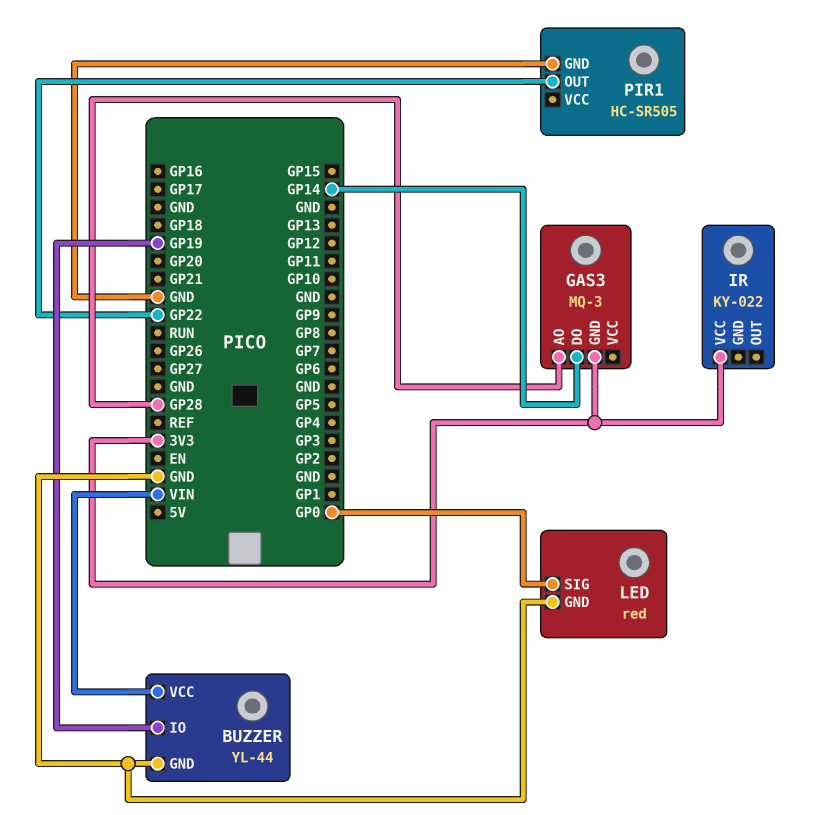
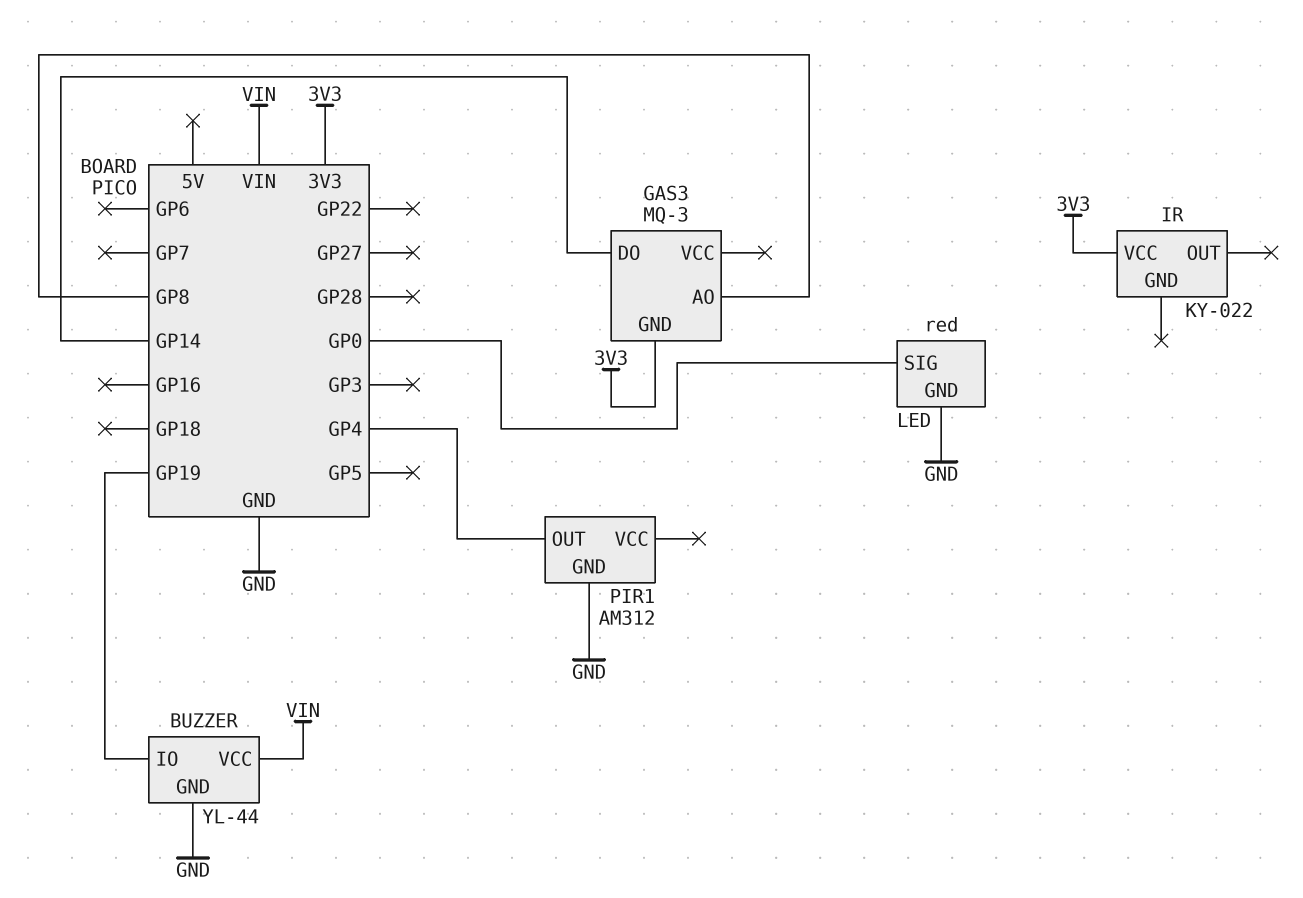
GAS3 pin AO: GP28 -> GP8
PIR1: HC-SR505 -> AM312
PIR1 pin OUT: GP22 -> GP4

